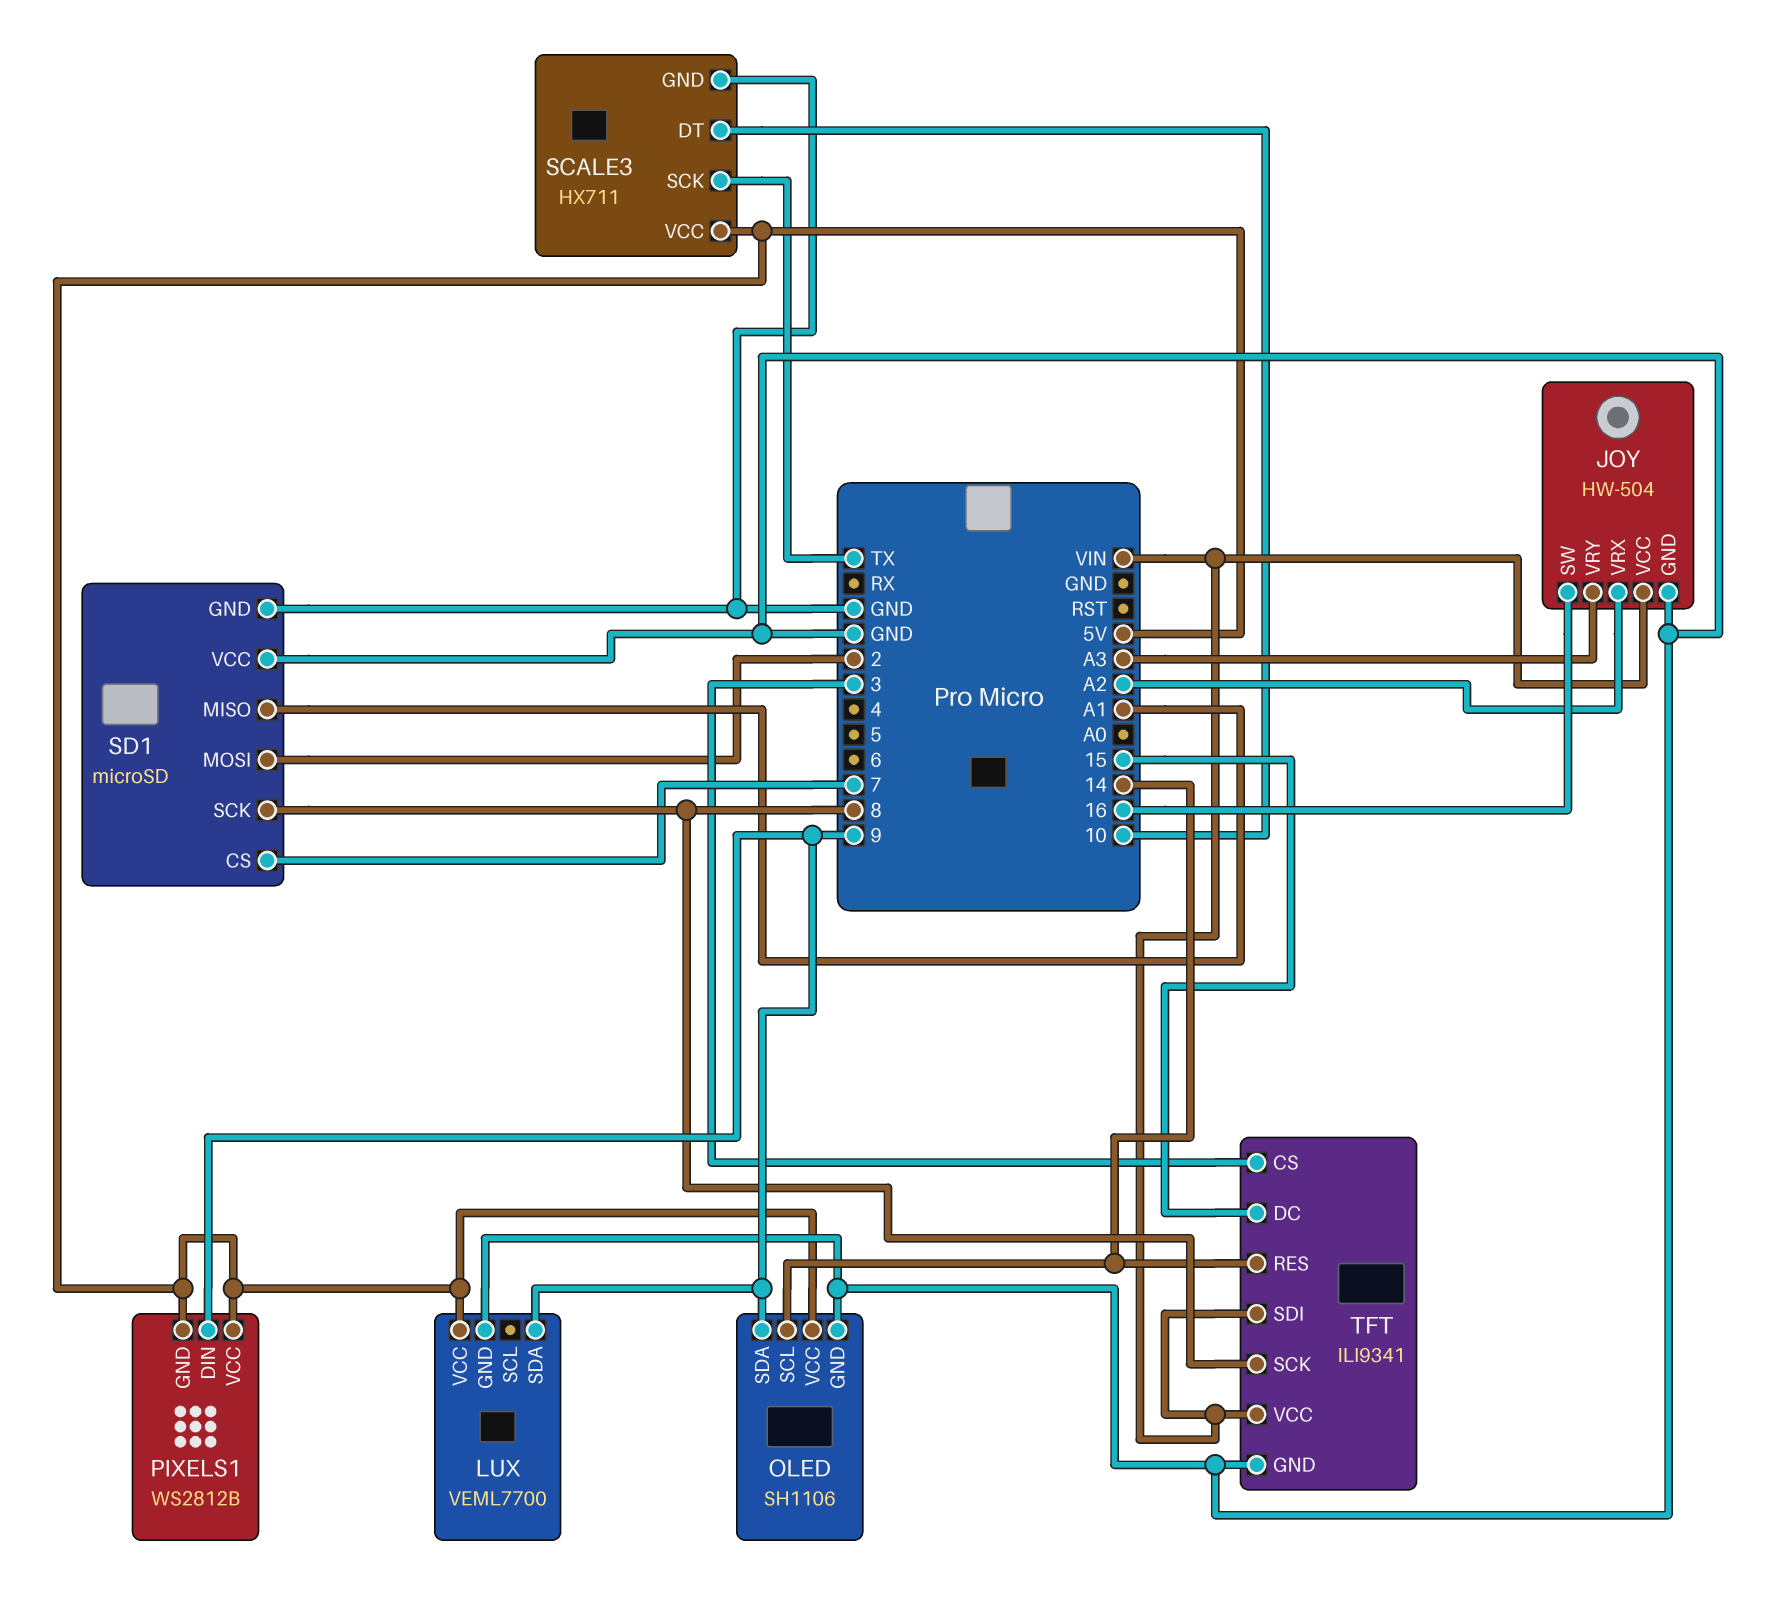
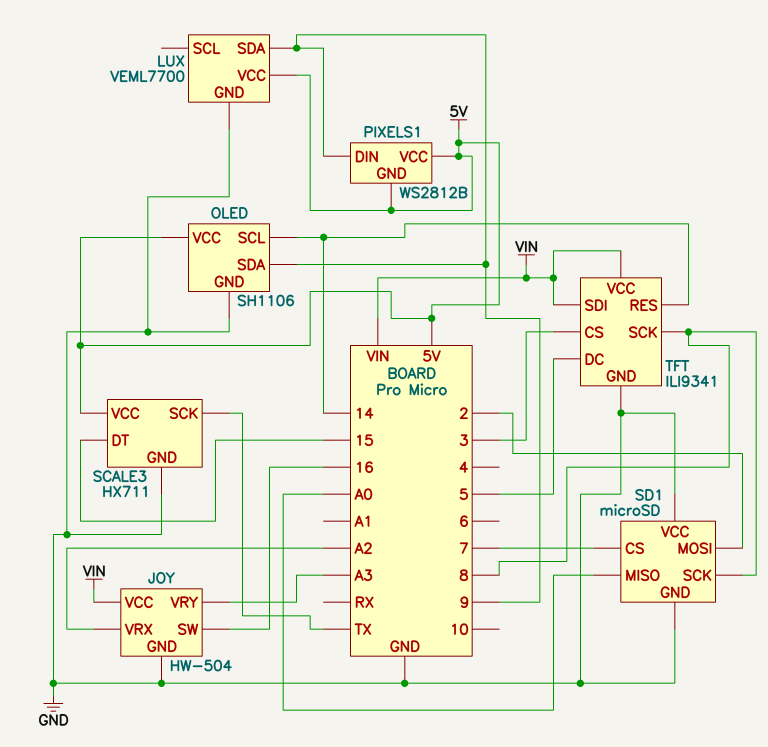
SCALE3 pin DT: 10 -> 15
SD1 pin MISO: A1 -> A0
TFT pin DC: 15 -> 5

